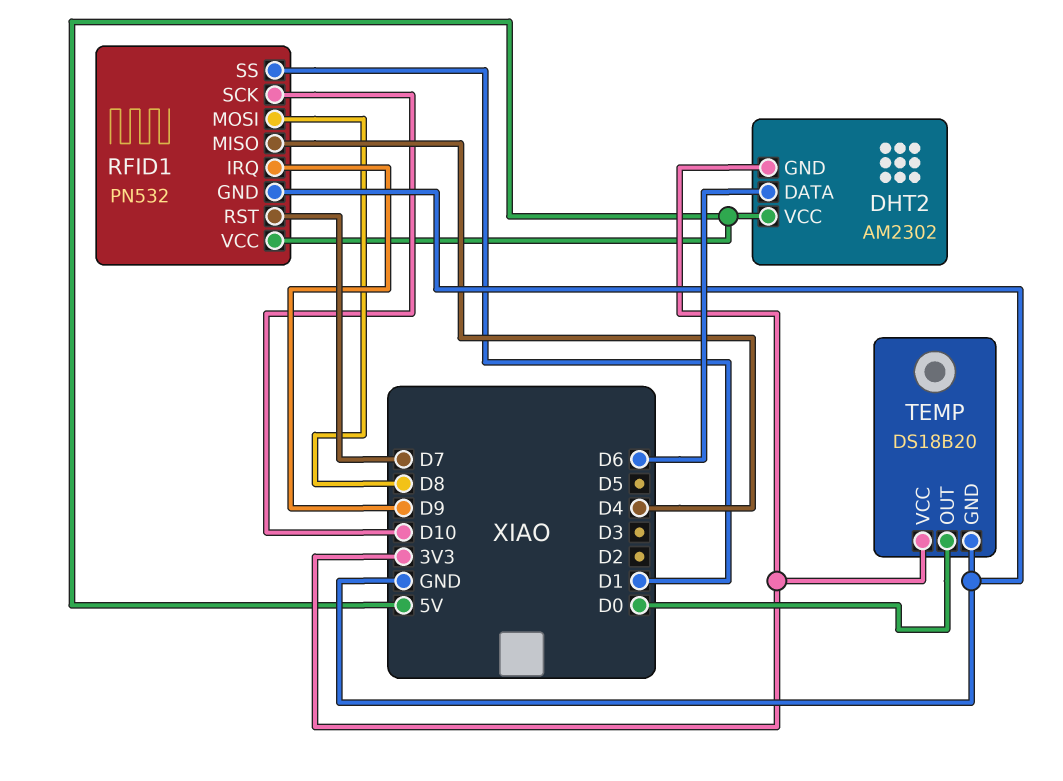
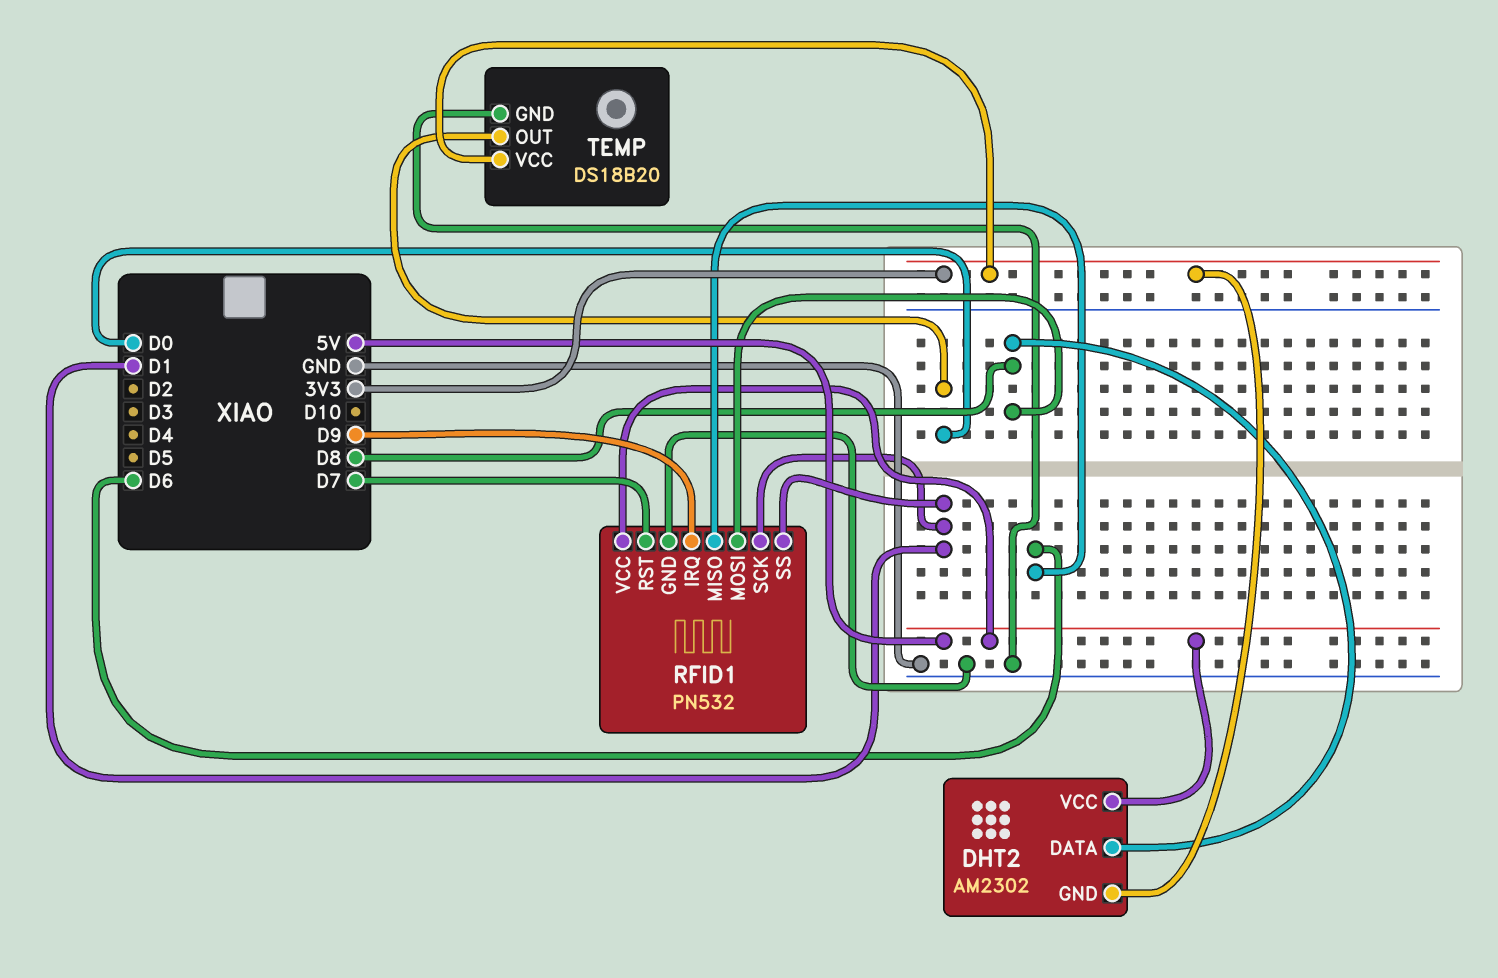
DHT2 pin DATA: D6 -> D8
RFID1 pin MISO: D4 -> D6
RFID1 pin SCK: D10 -> D1

